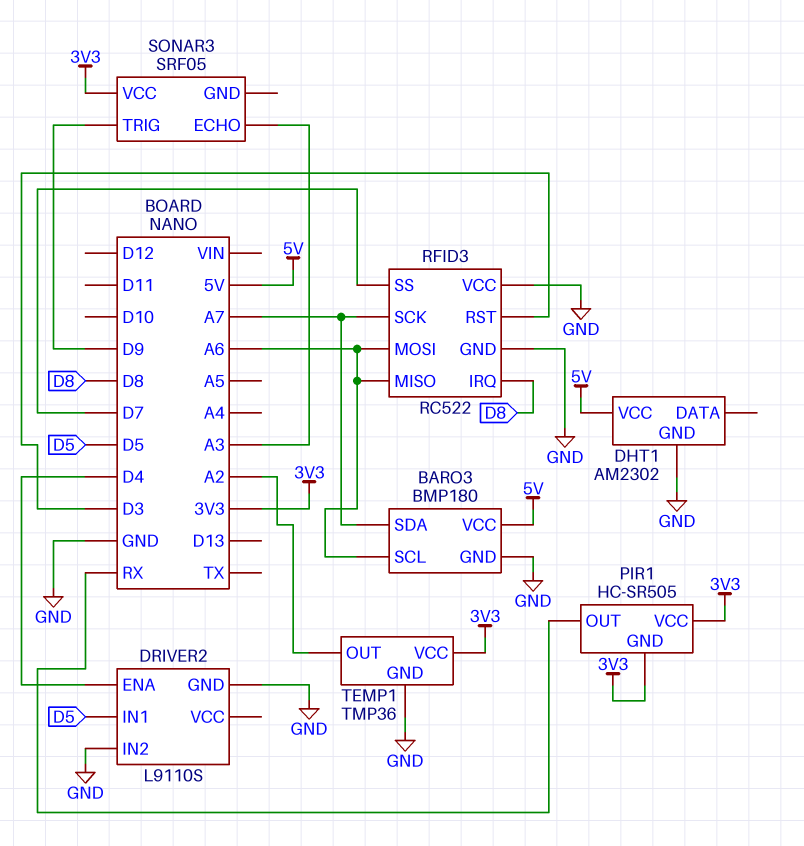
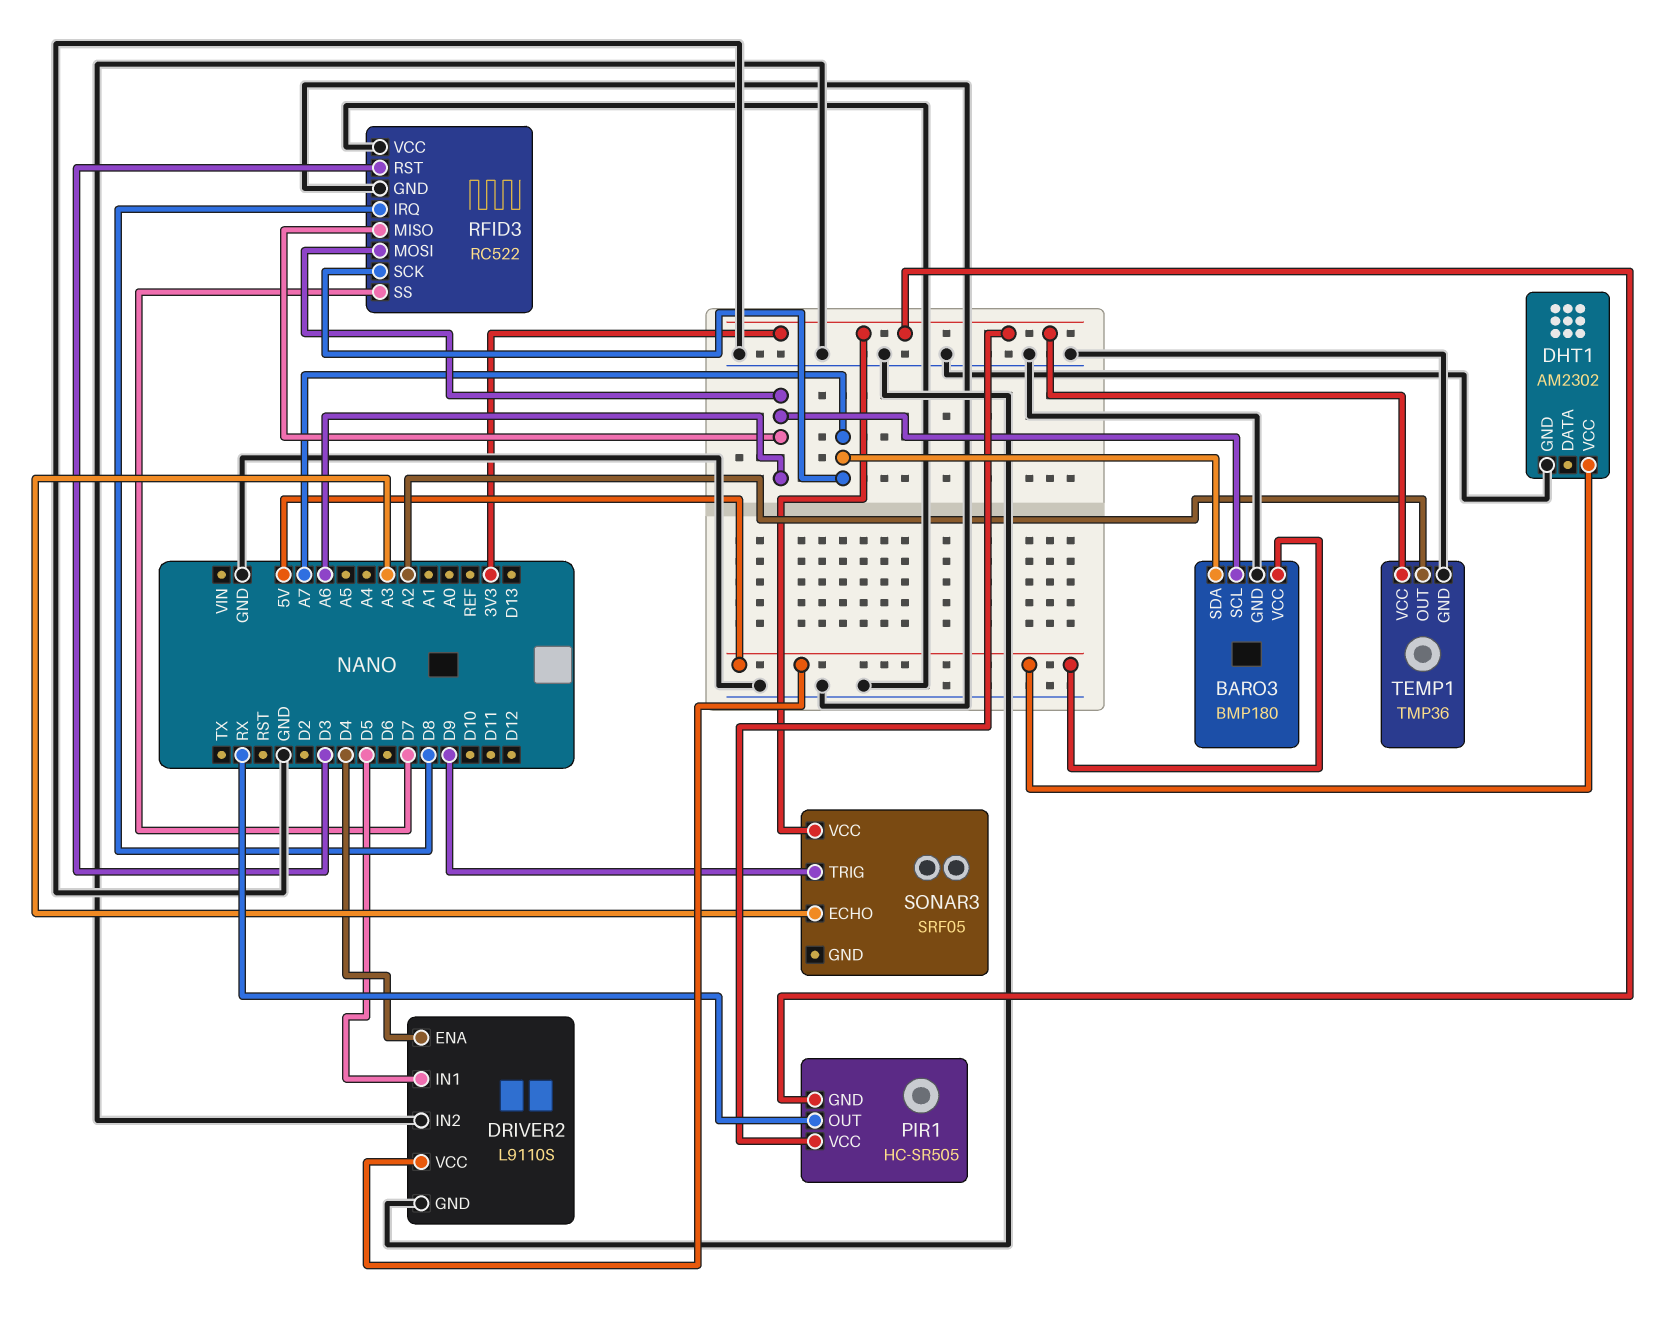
DRIVER2 pin VCC: none -> 5V

